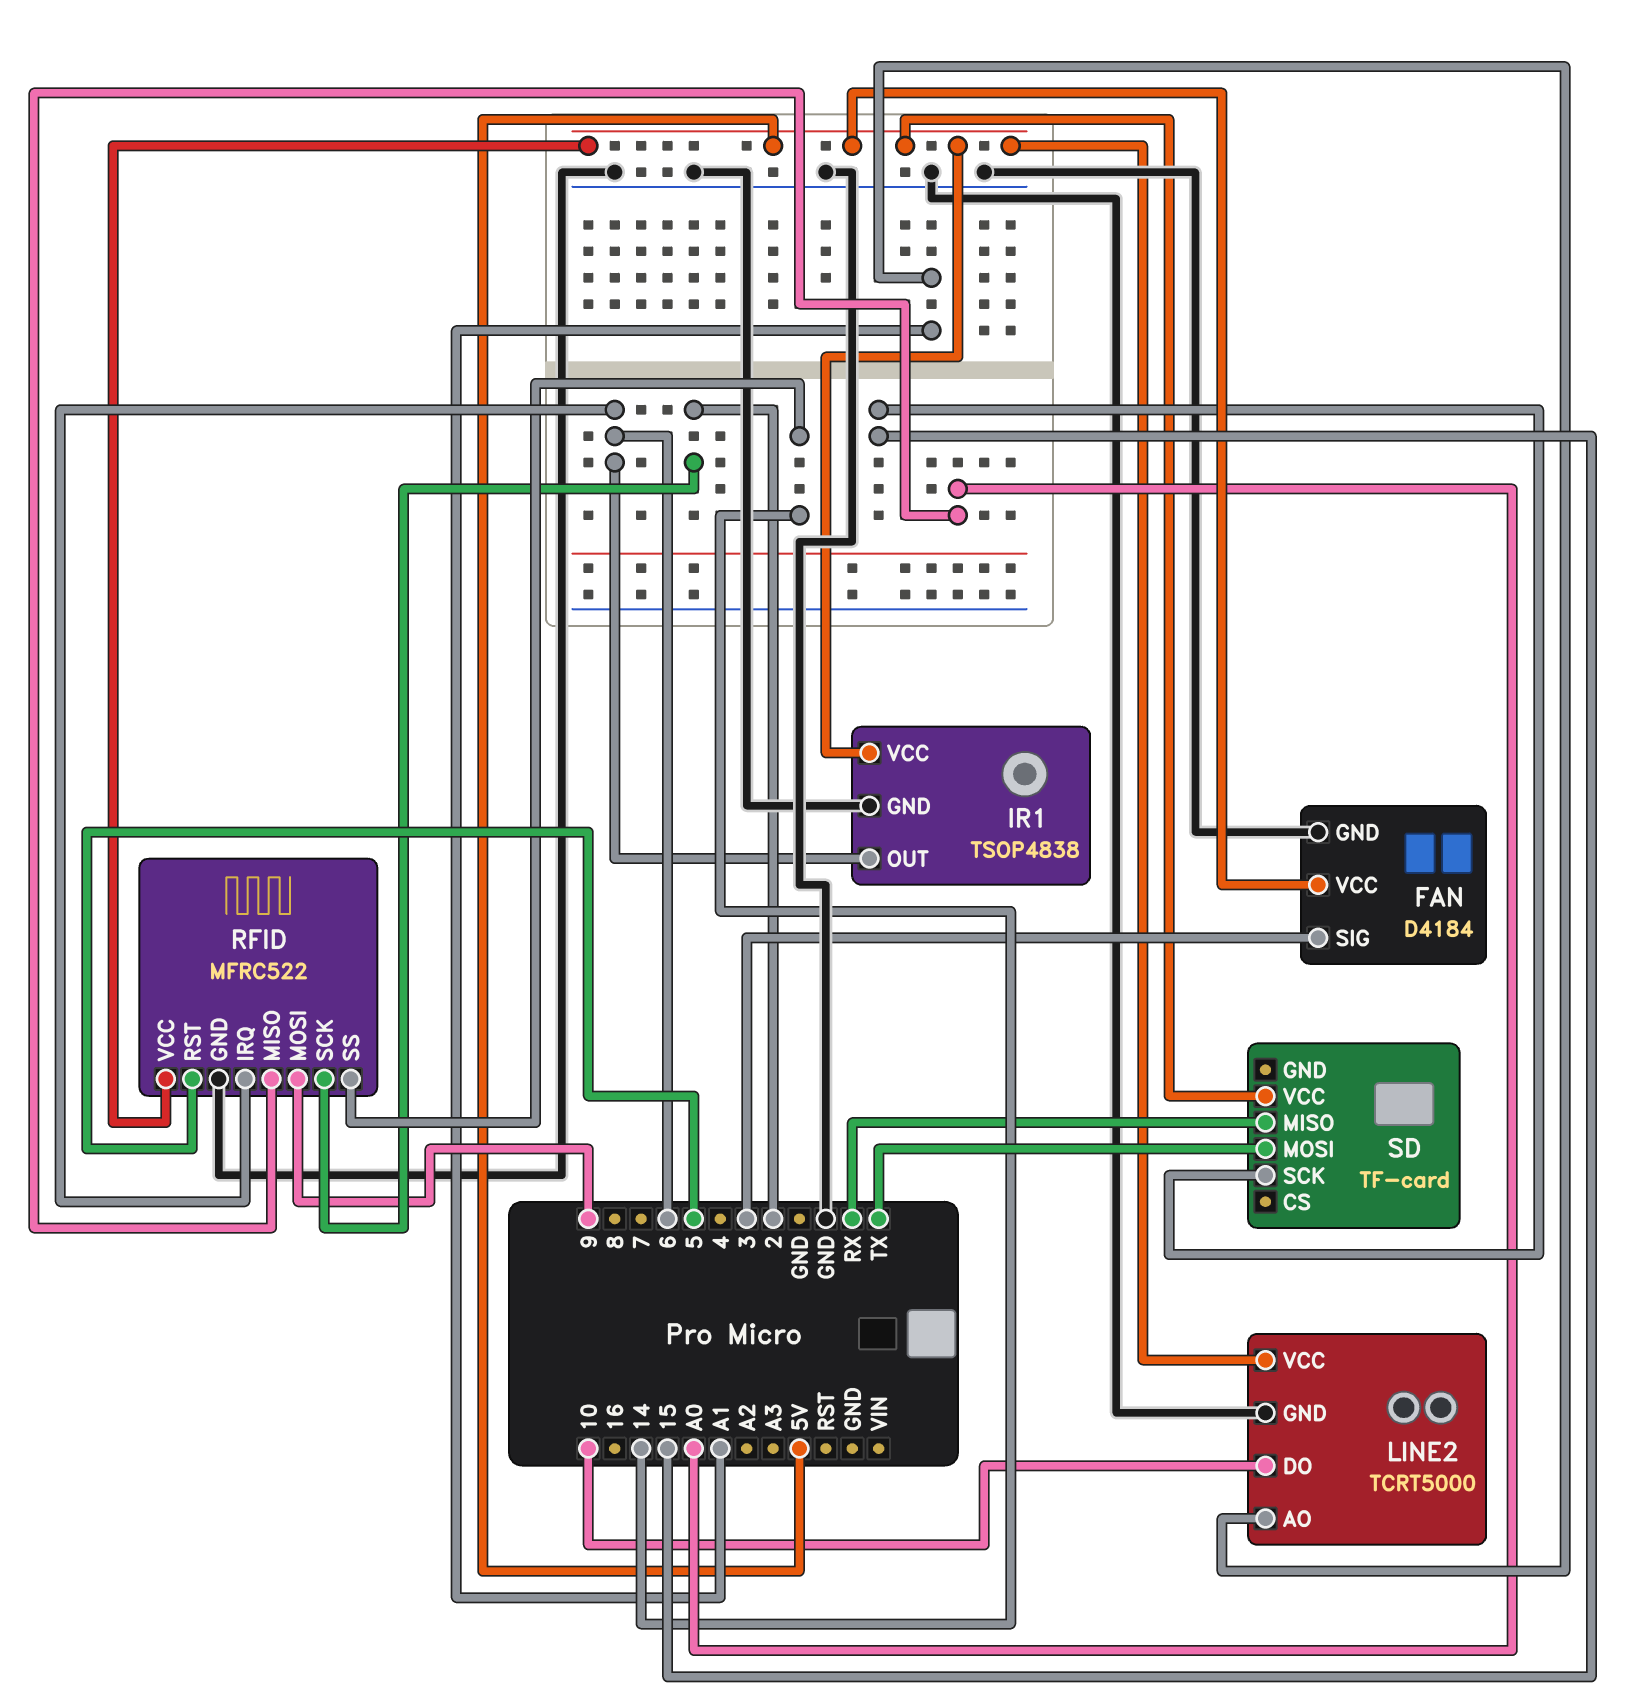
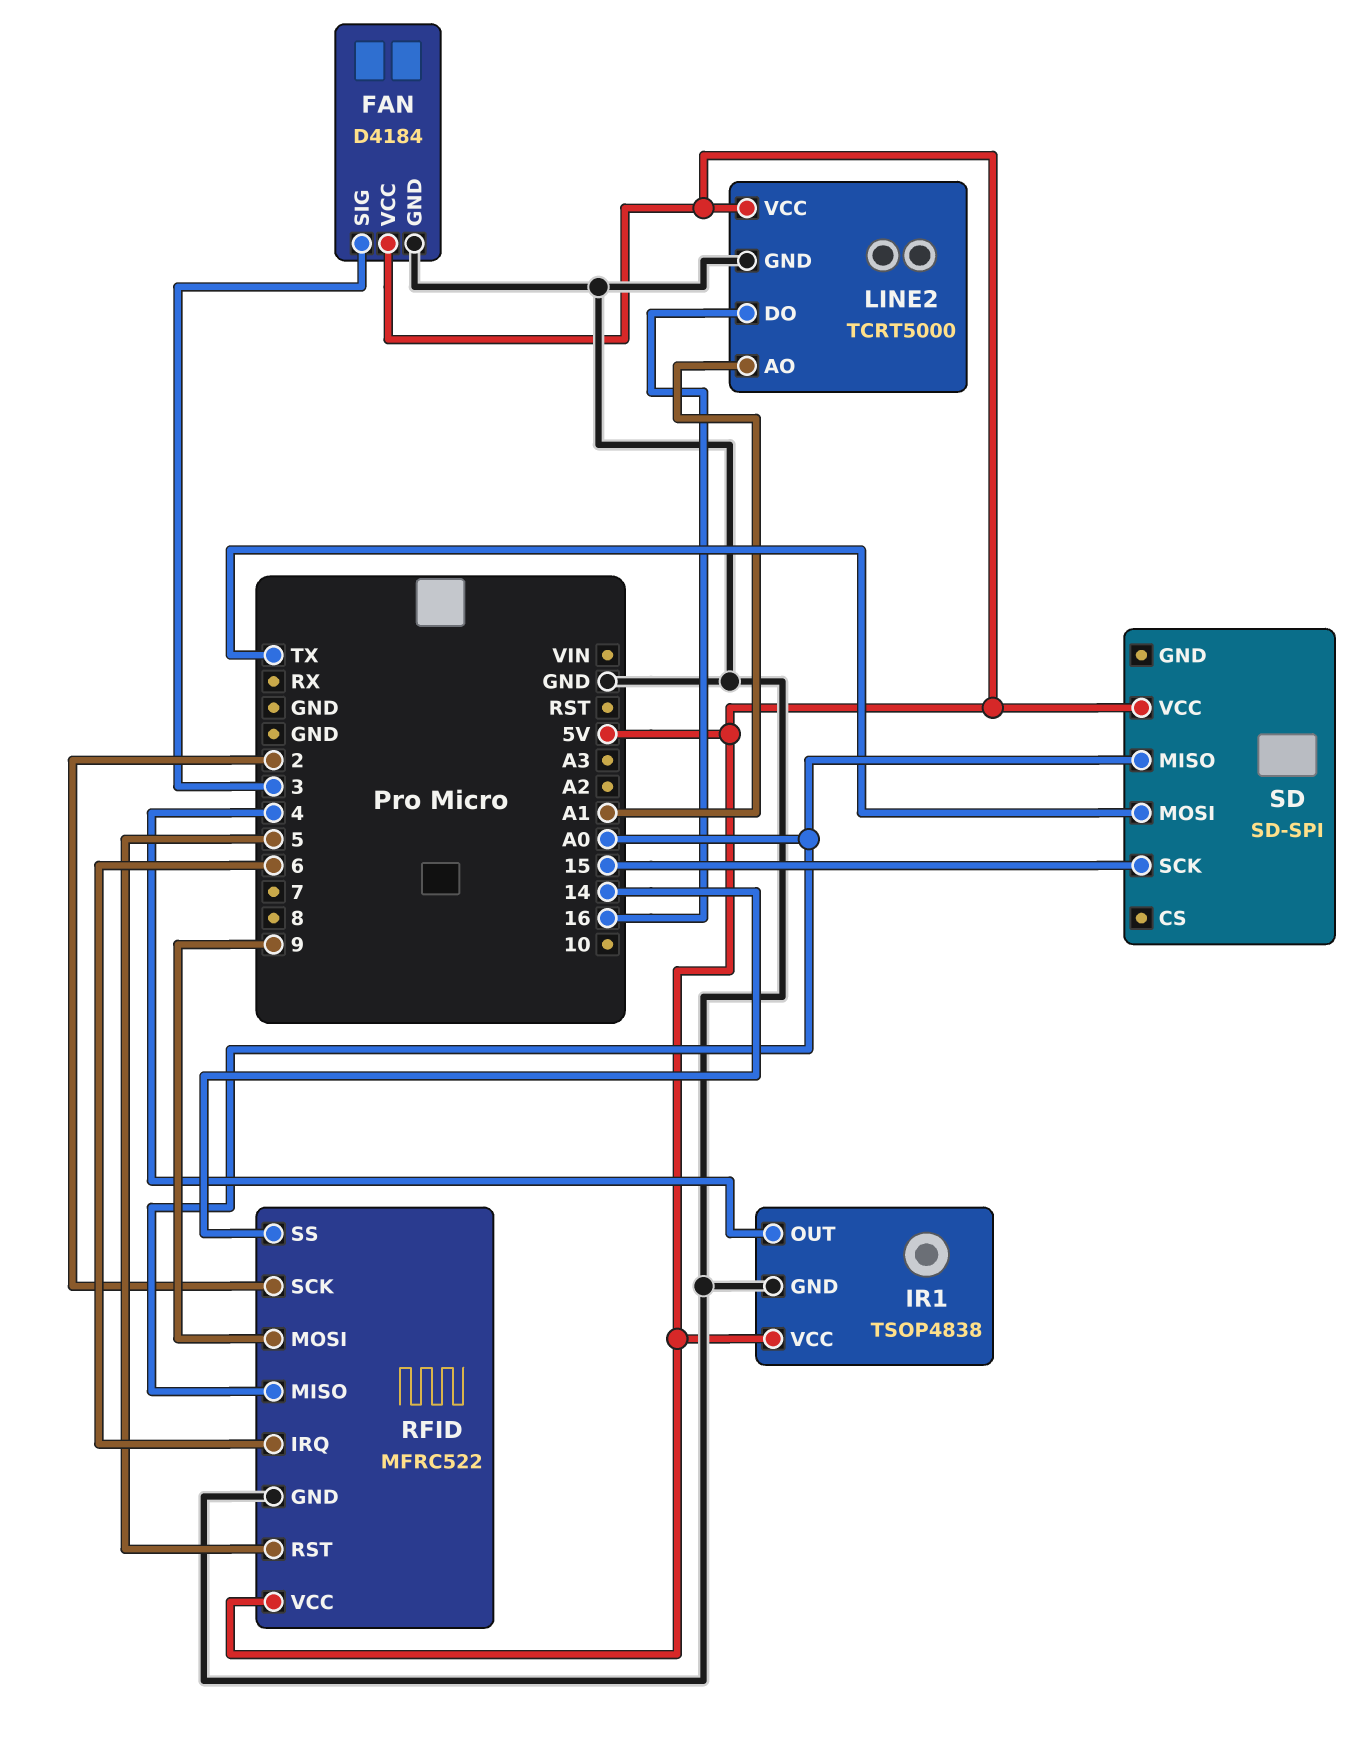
IR1 pin OUT: 6 -> 4
LINE2 pin DO: 10 -> 16
SD: TF-card -> SD-SPI
SD pin MISO: RX -> A0

